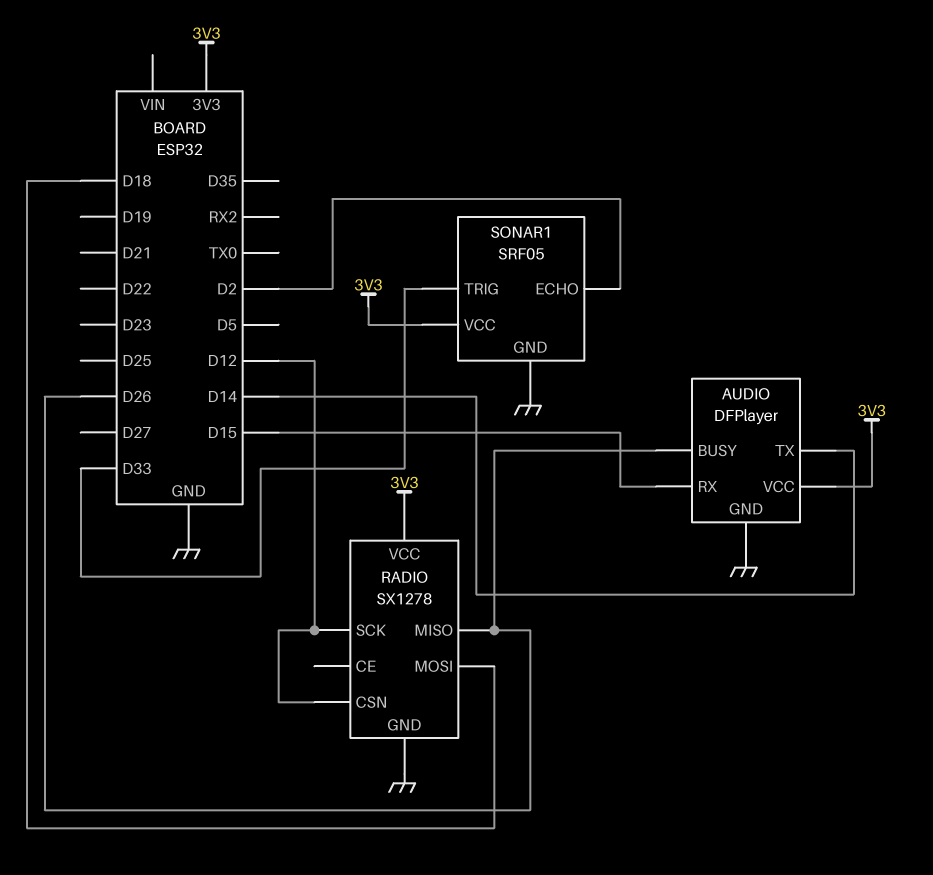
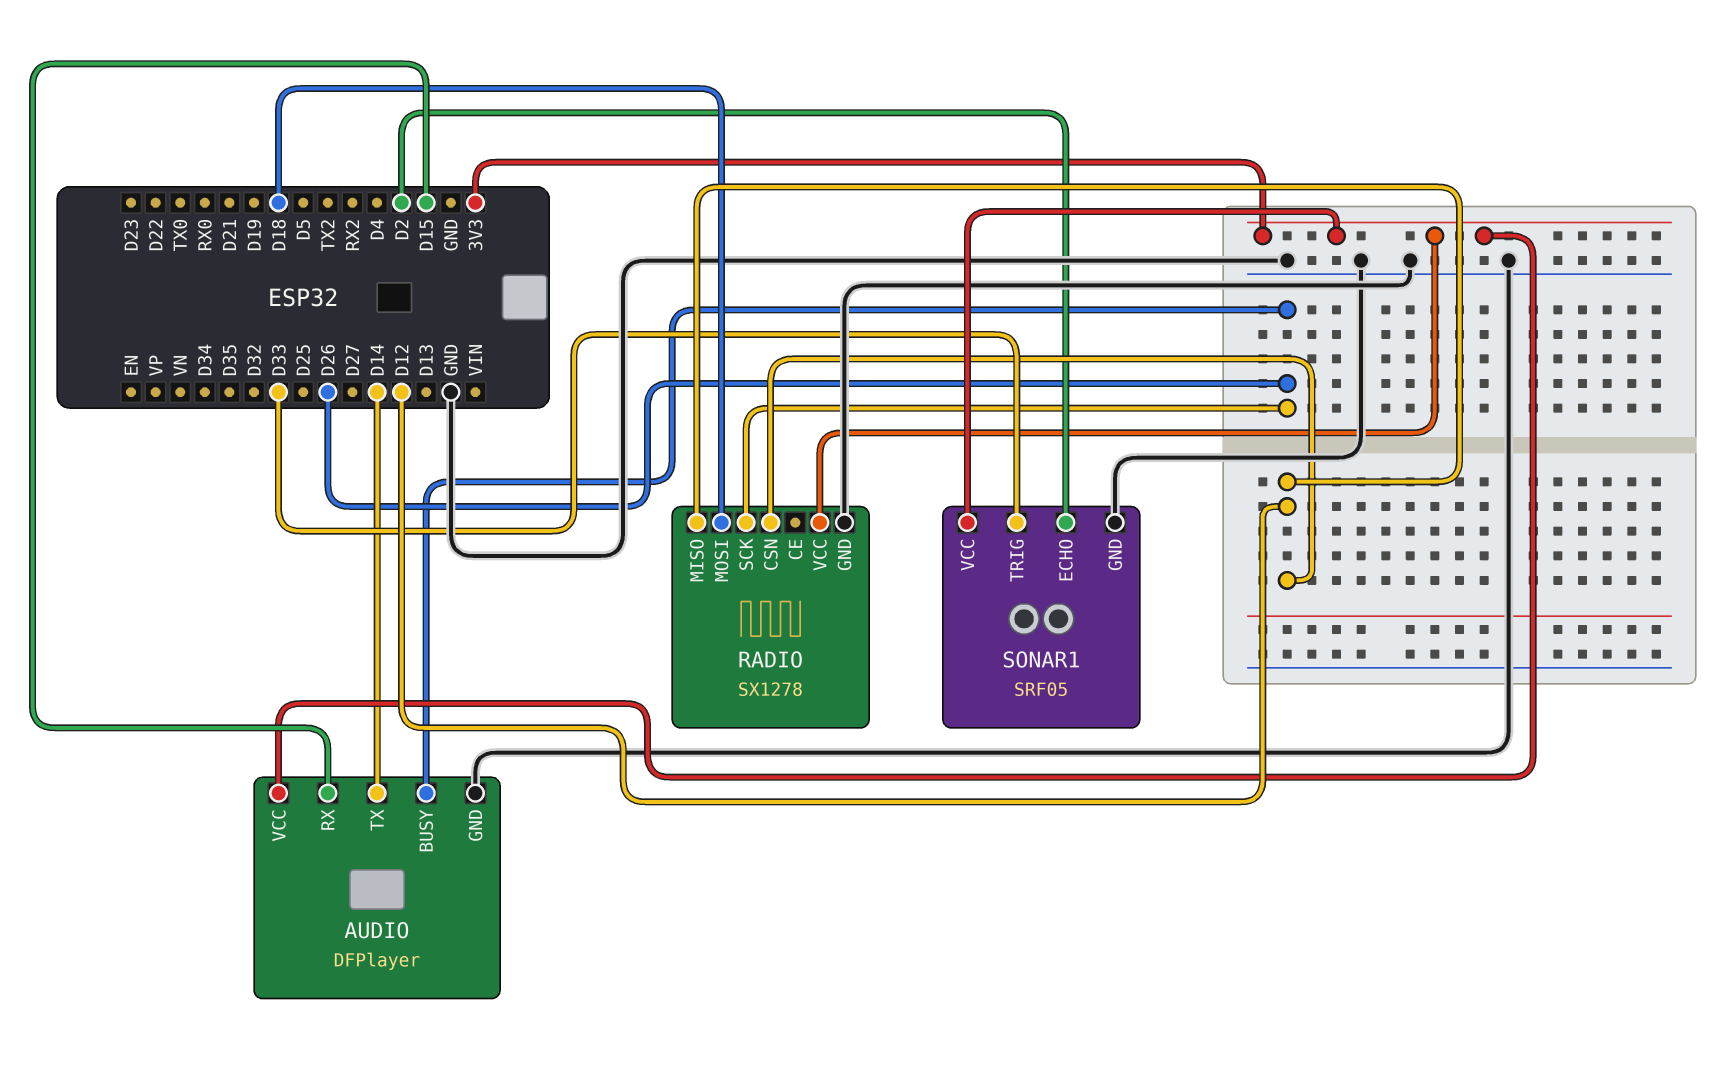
RADIO pin MISO: D26 -> D12
RADIO pin SCK: D12 -> D26

